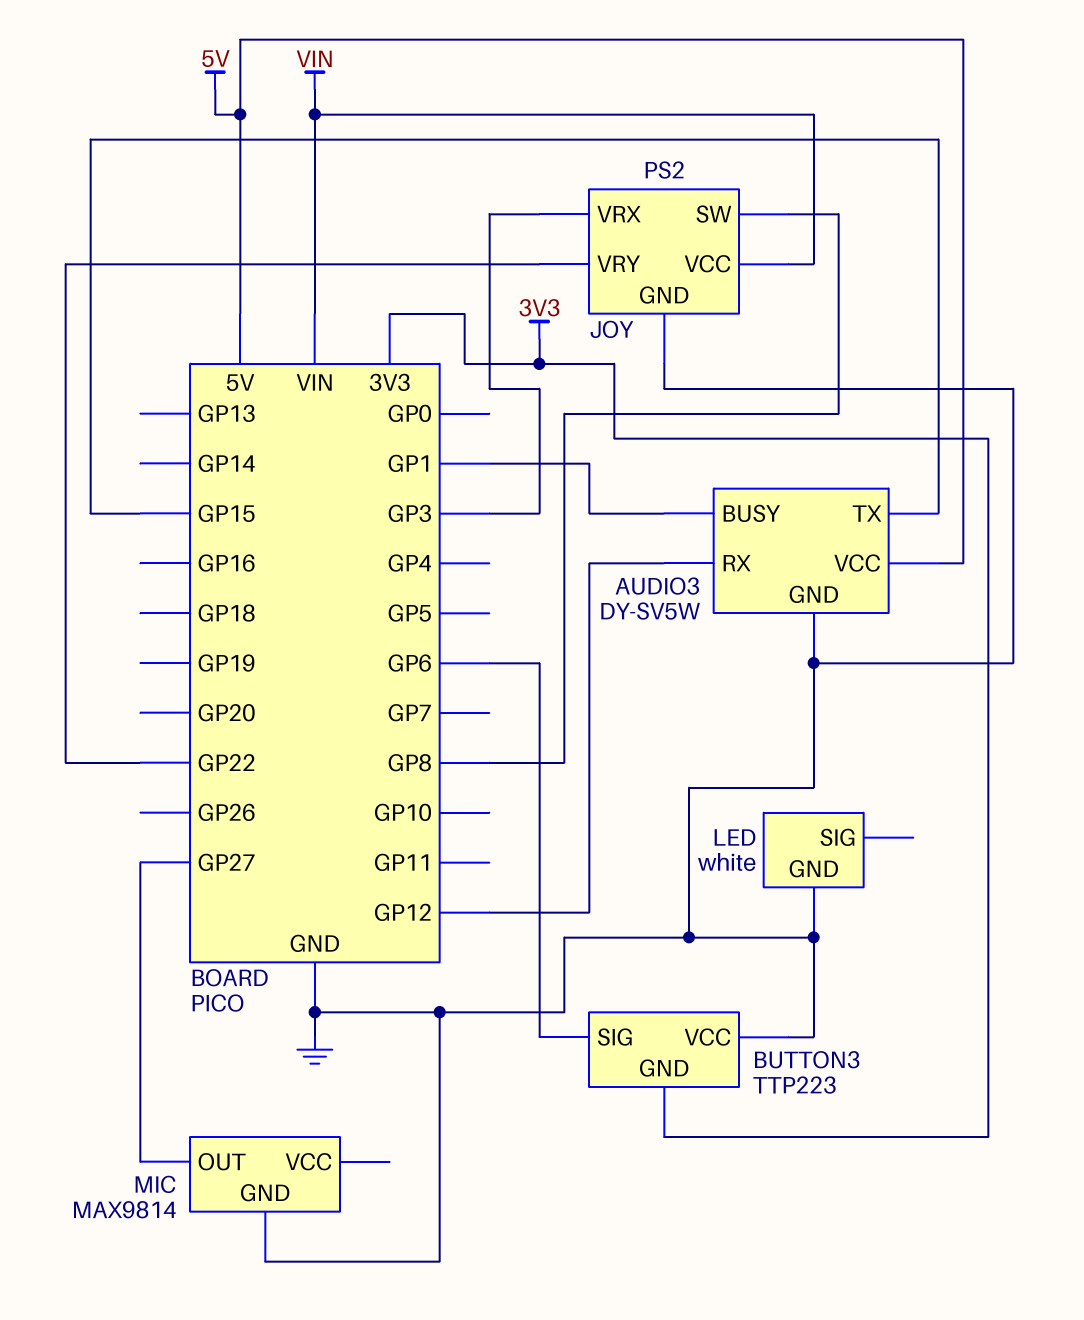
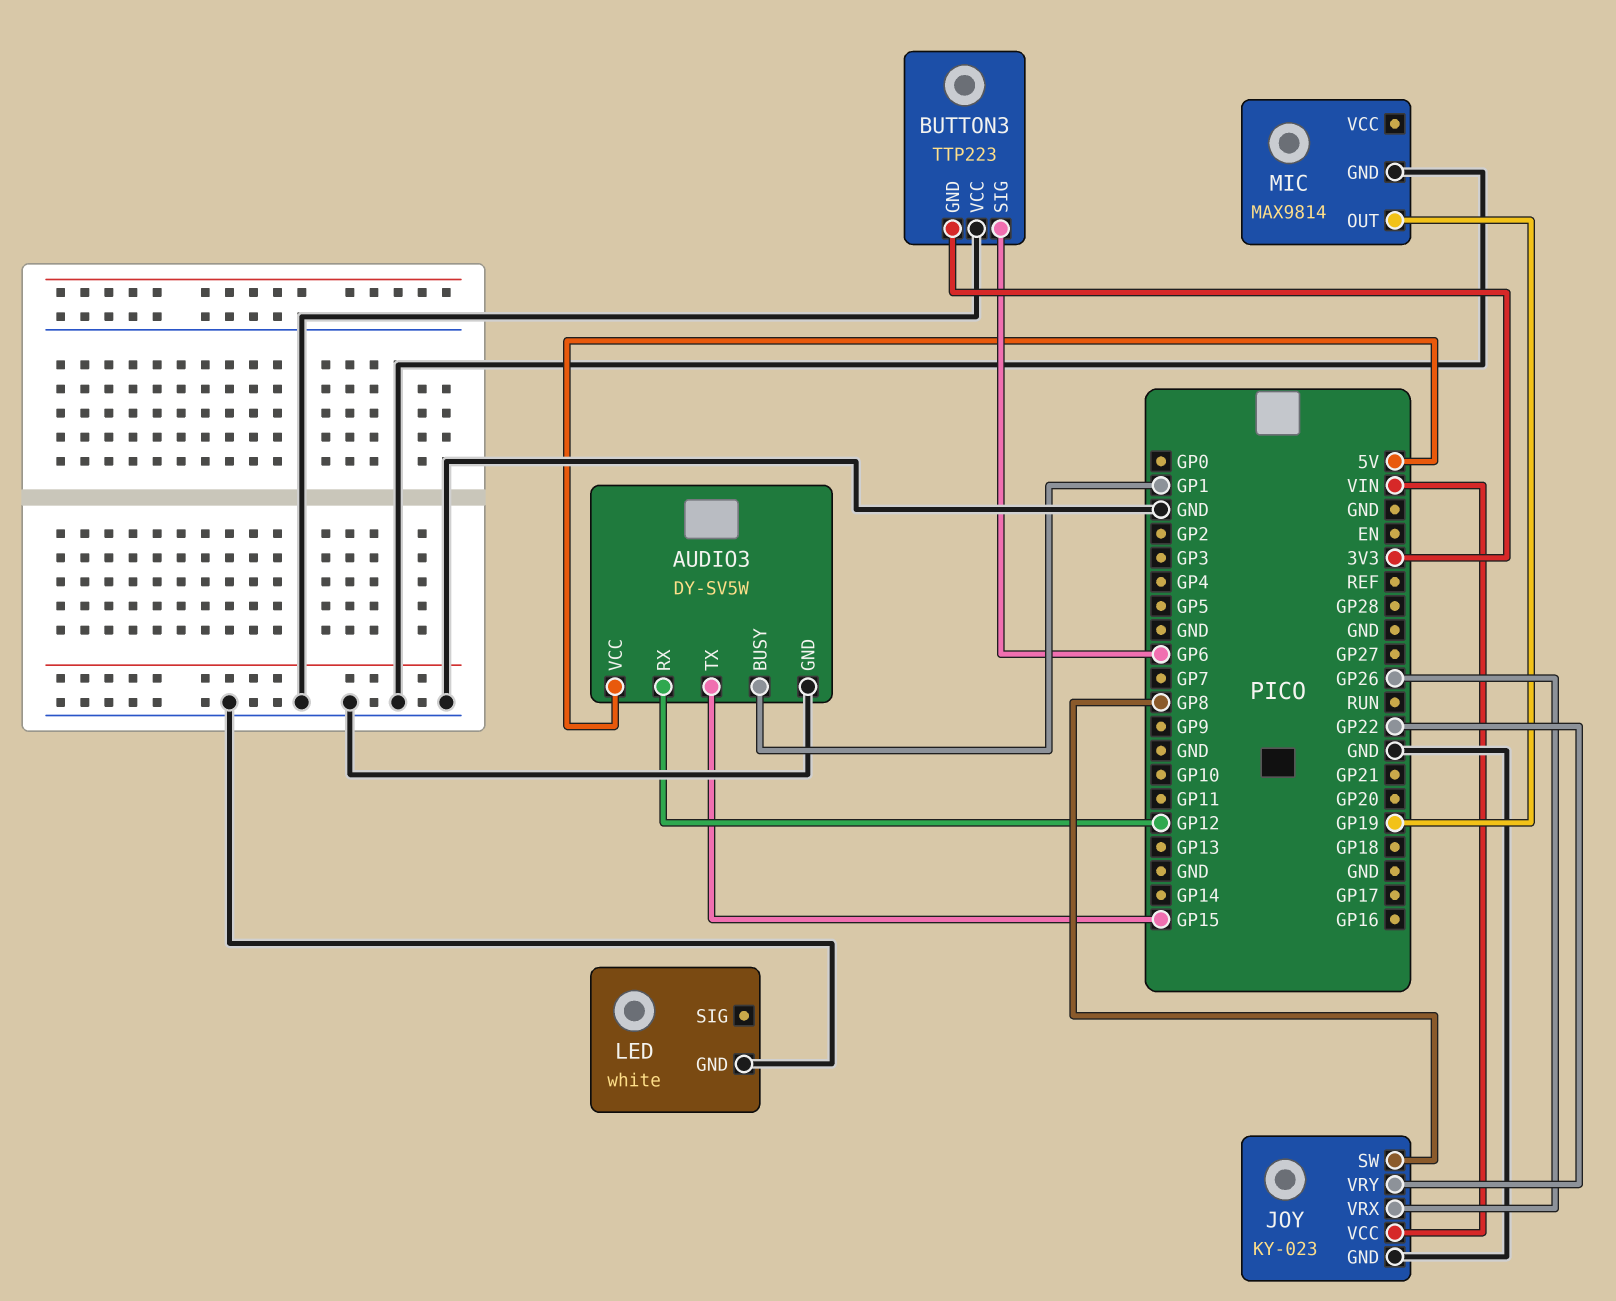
JOY: PS2 -> KY-023
JOY pin VRX: GP3 -> GP26
MIC pin OUT: GP27 -> GP19

